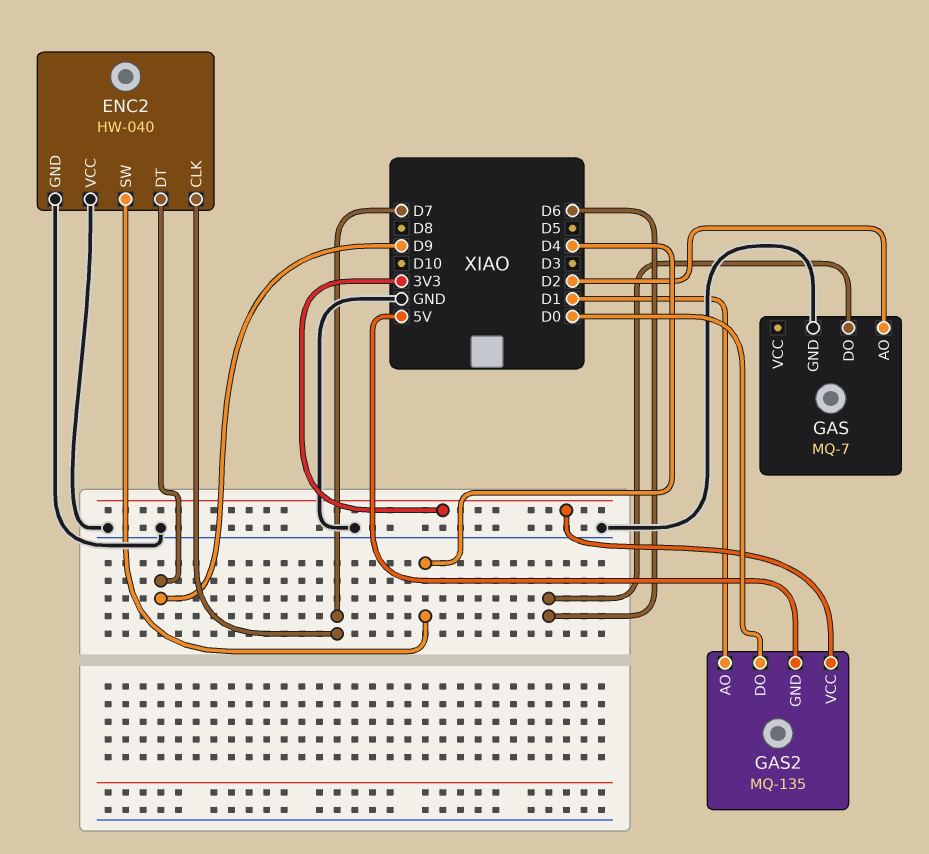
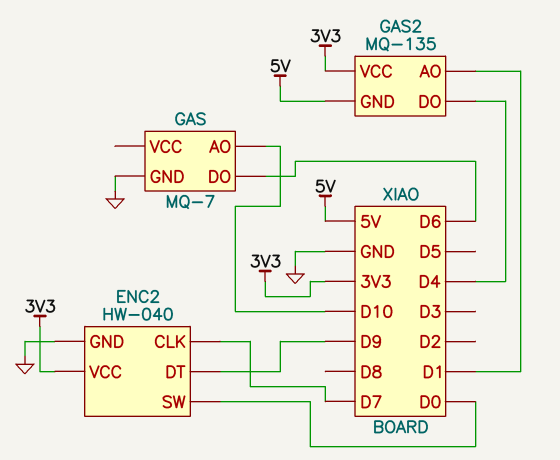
ENC2 pin SW: D4 -> D0
ENC2 pin VCC: GND -> 3V3
GAS pin AO: D2 -> D10
GAS2 pin DO: D0 -> D4

